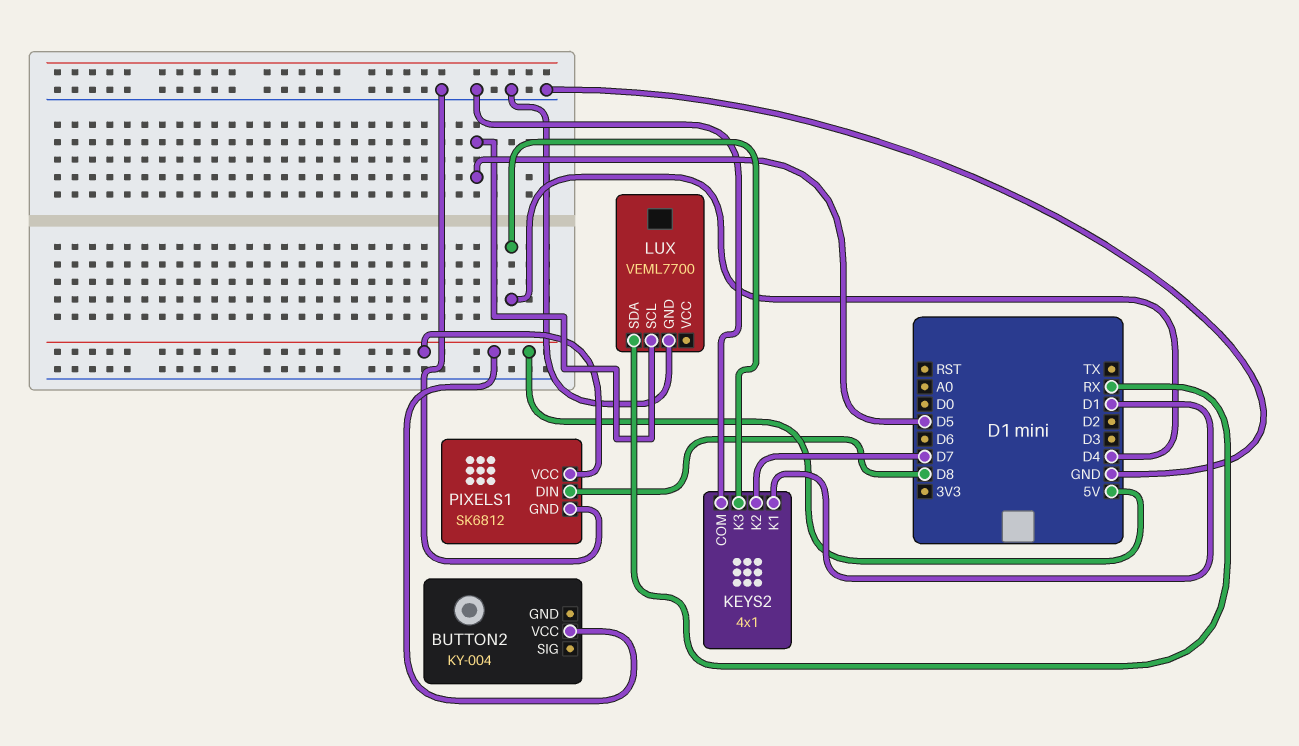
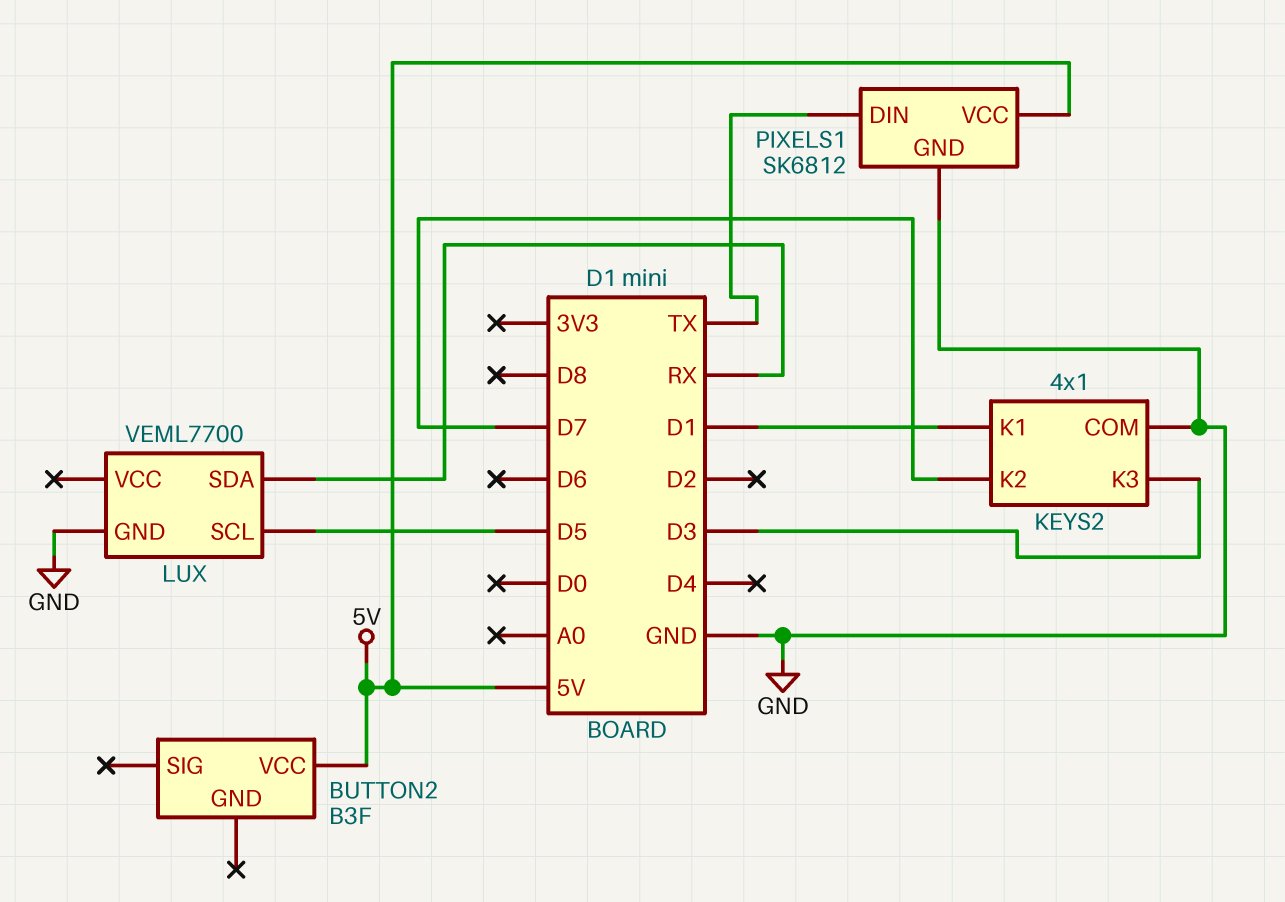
BUTTON2: KY-004 -> B3F
KEYS2 pin K3: D4 -> D3
PIXELS1 pin DIN: D8 -> TX

